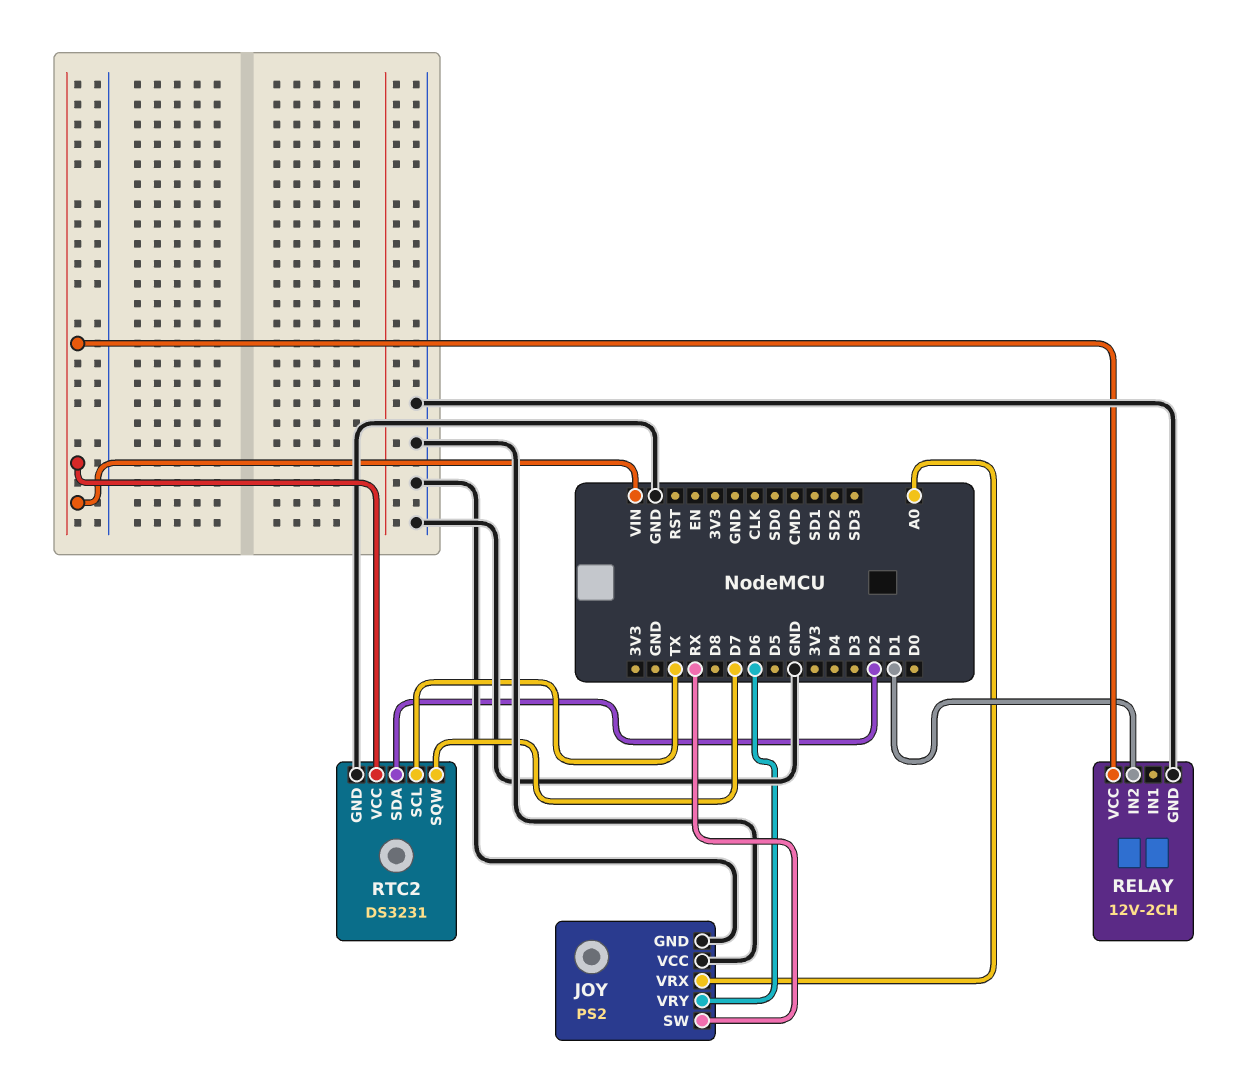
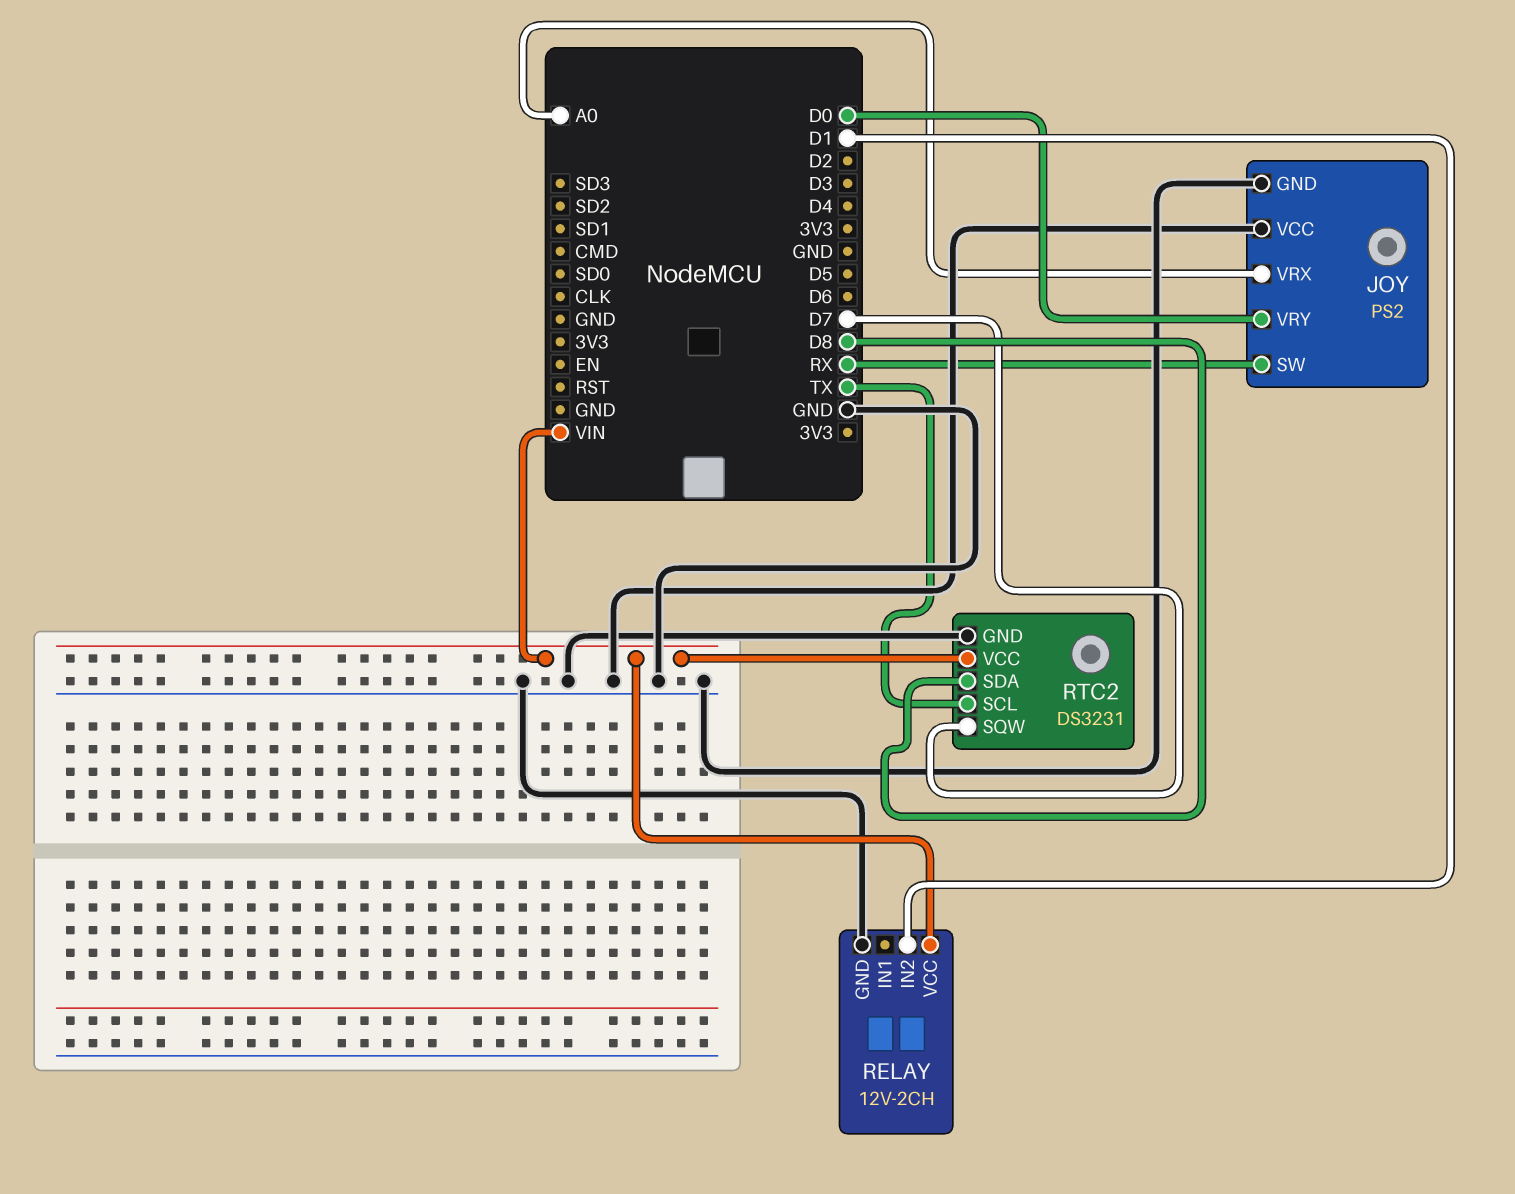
JOY pin VRY: D6 -> D0
RTC2 pin SDA: D2 -> D8

